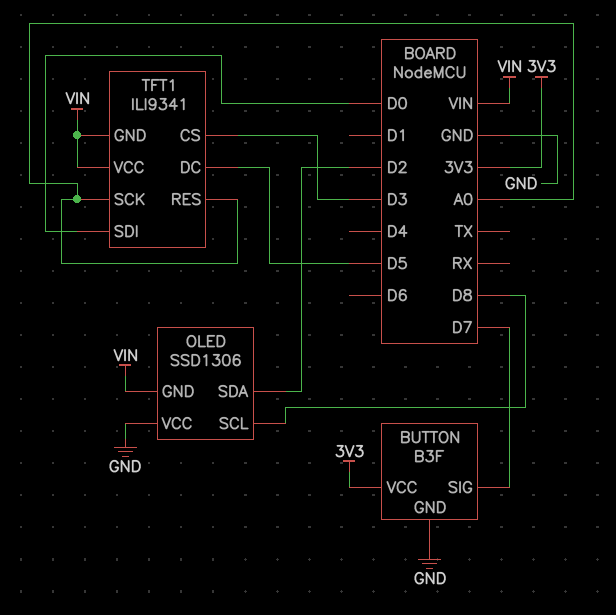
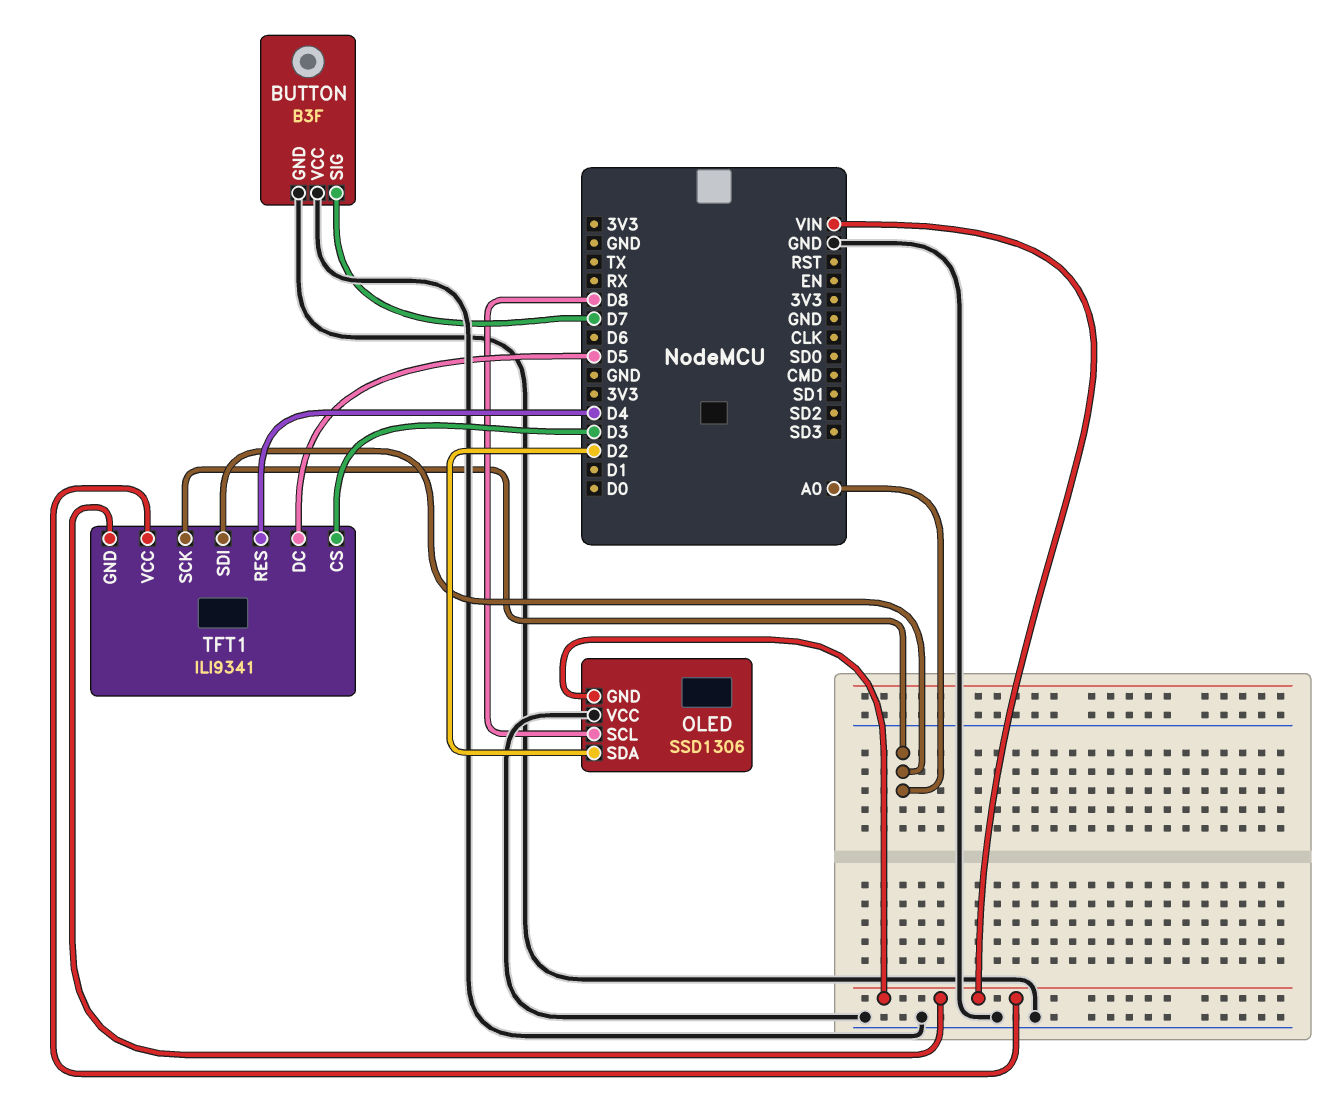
BUTTON pin VCC: 3V3 -> GND
TFT1 pin RES: A0 -> D4
TFT1 pin SDI: D0 -> A0

